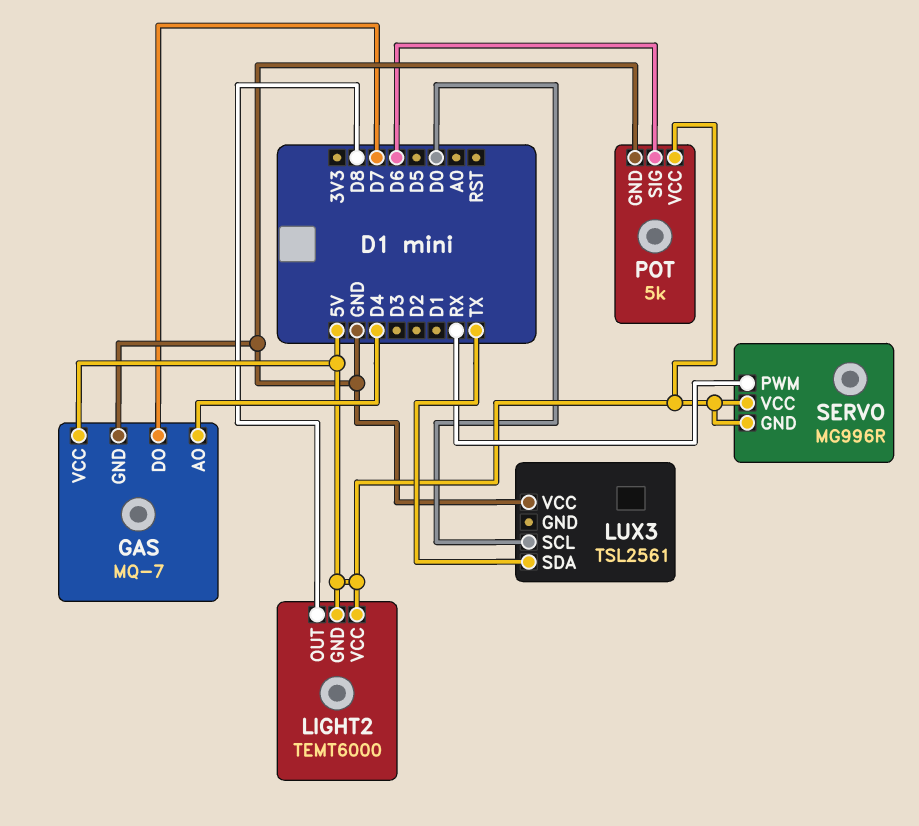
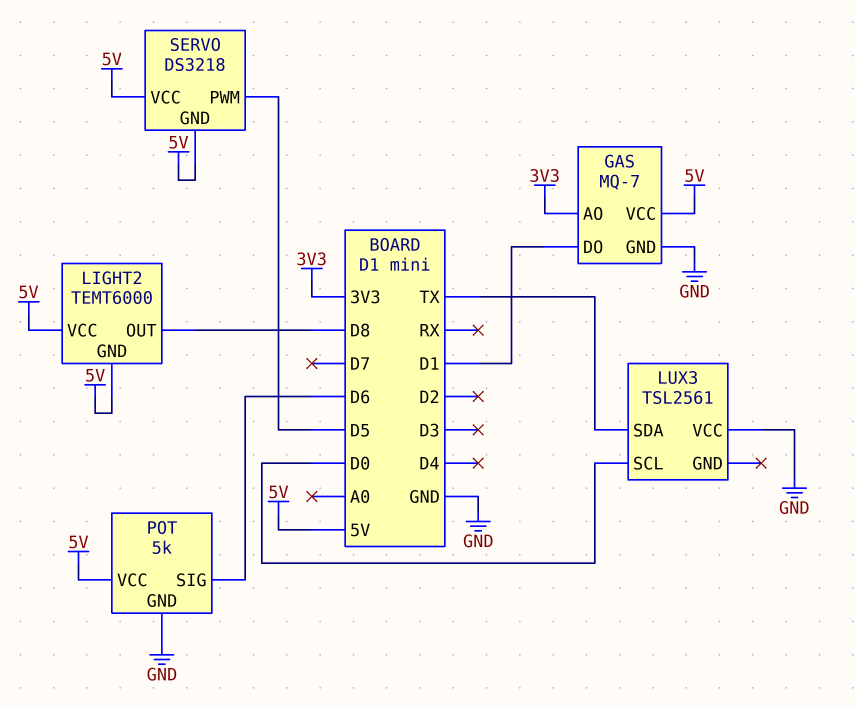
GAS pin AO: D4 -> 3V3
GAS pin DO: D7 -> D1
SERVO: MG996R -> DS3218
SERVO pin PWM: RX -> D5

